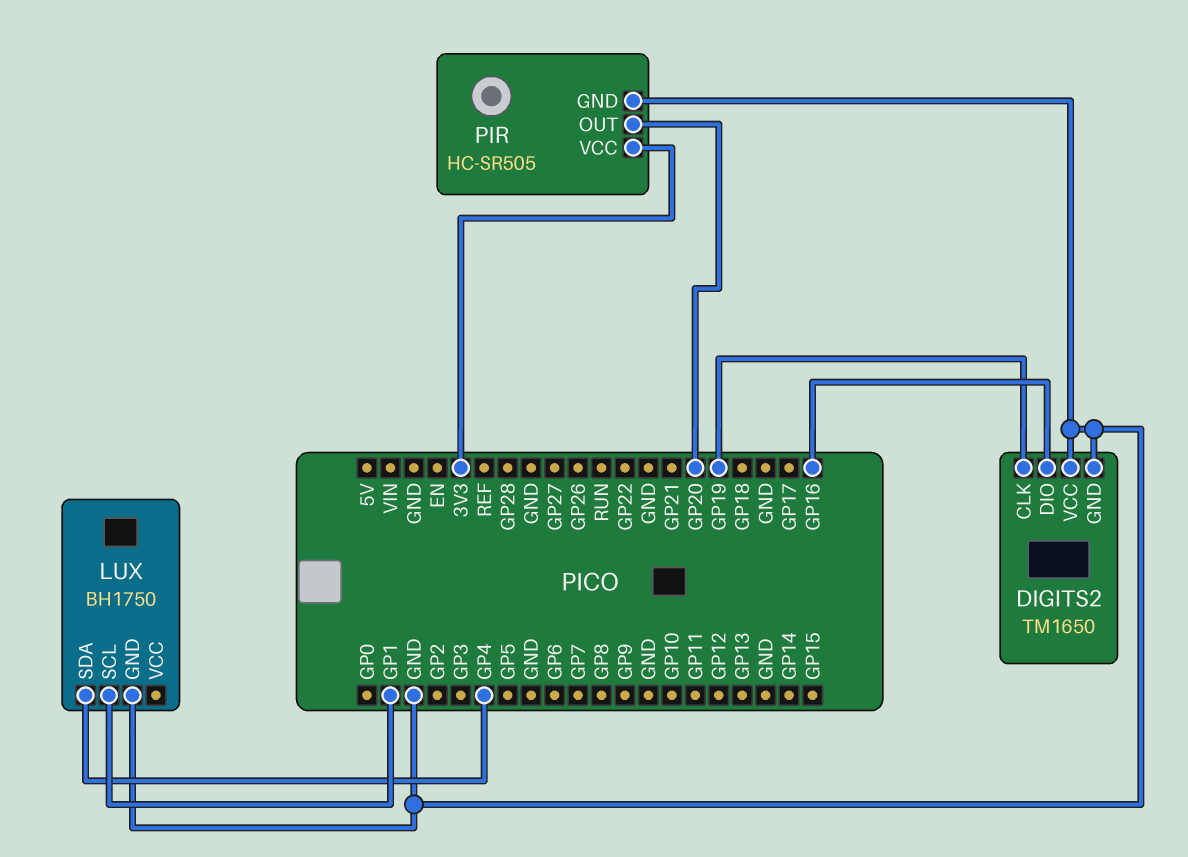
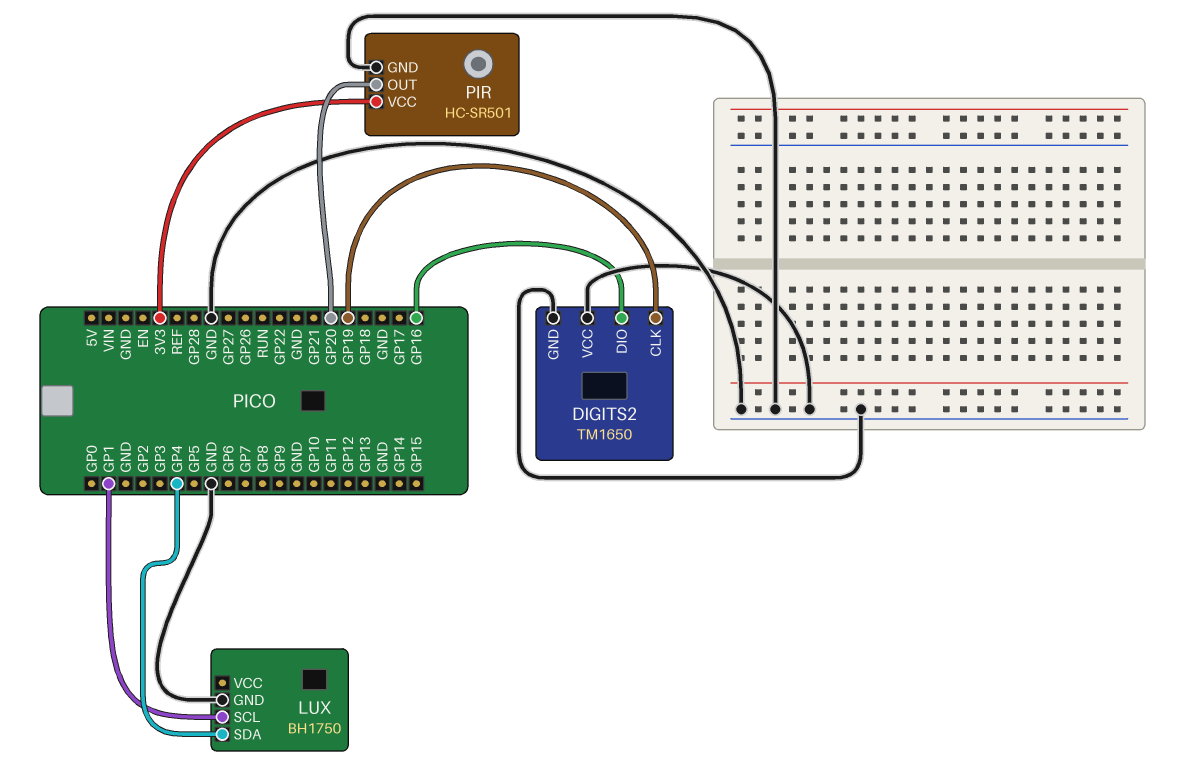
PIR: HC-SR505 -> HC-SR501

